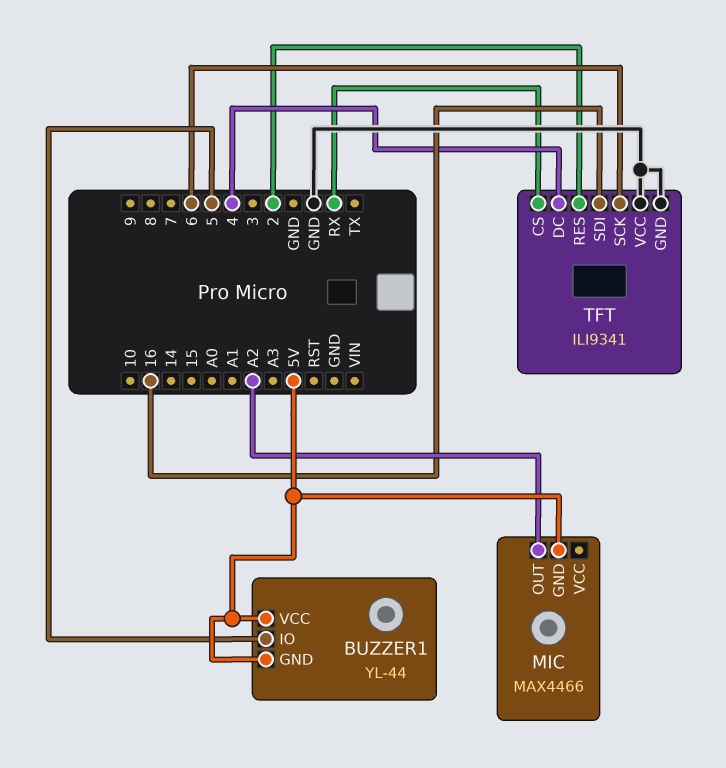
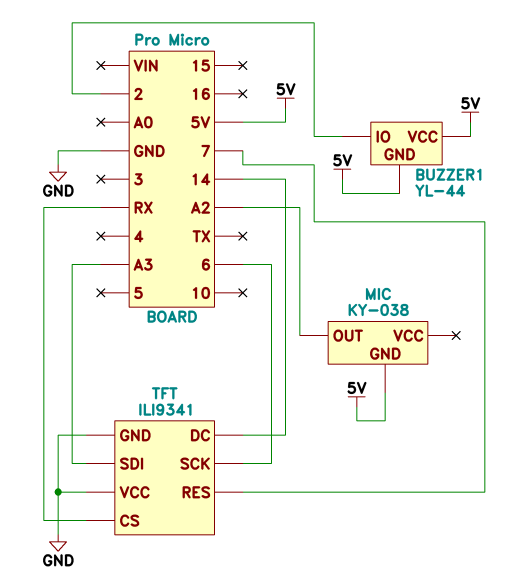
BUZZER1 pin IO: 5 -> 2
MIC: MAX4466 -> KY-038
TFT pin DC: 4 -> 14
TFT pin RES: 2 -> 7
TFT pin SDI: 16 -> A3

